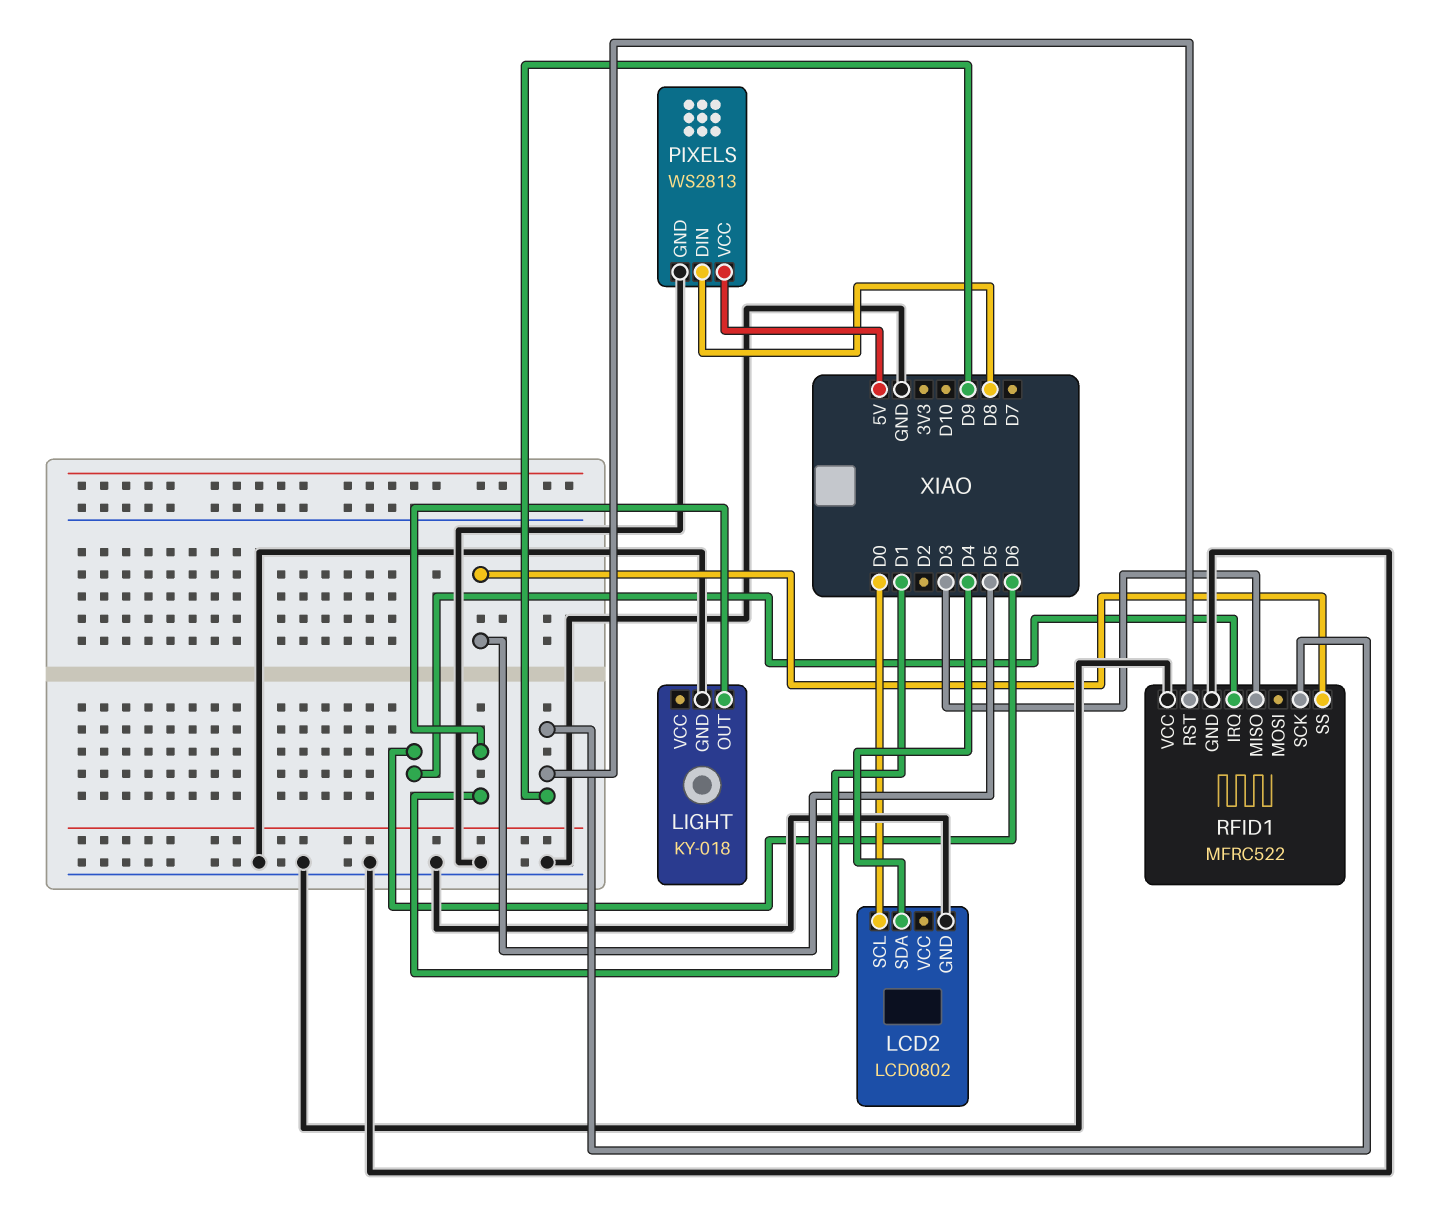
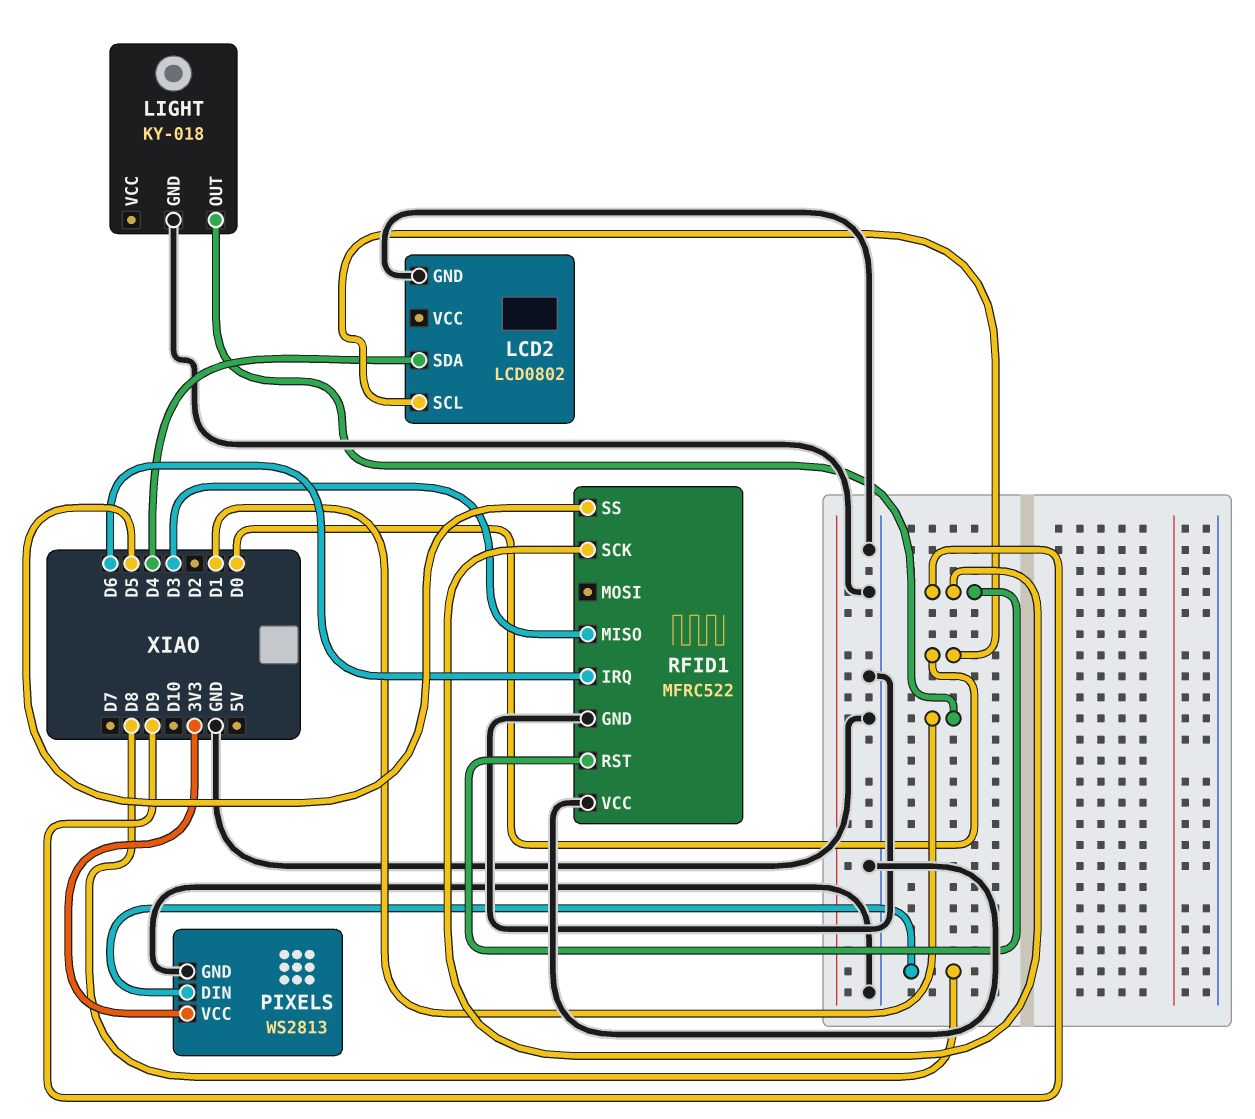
PIXELS pin VCC: 5V -> 3V3

